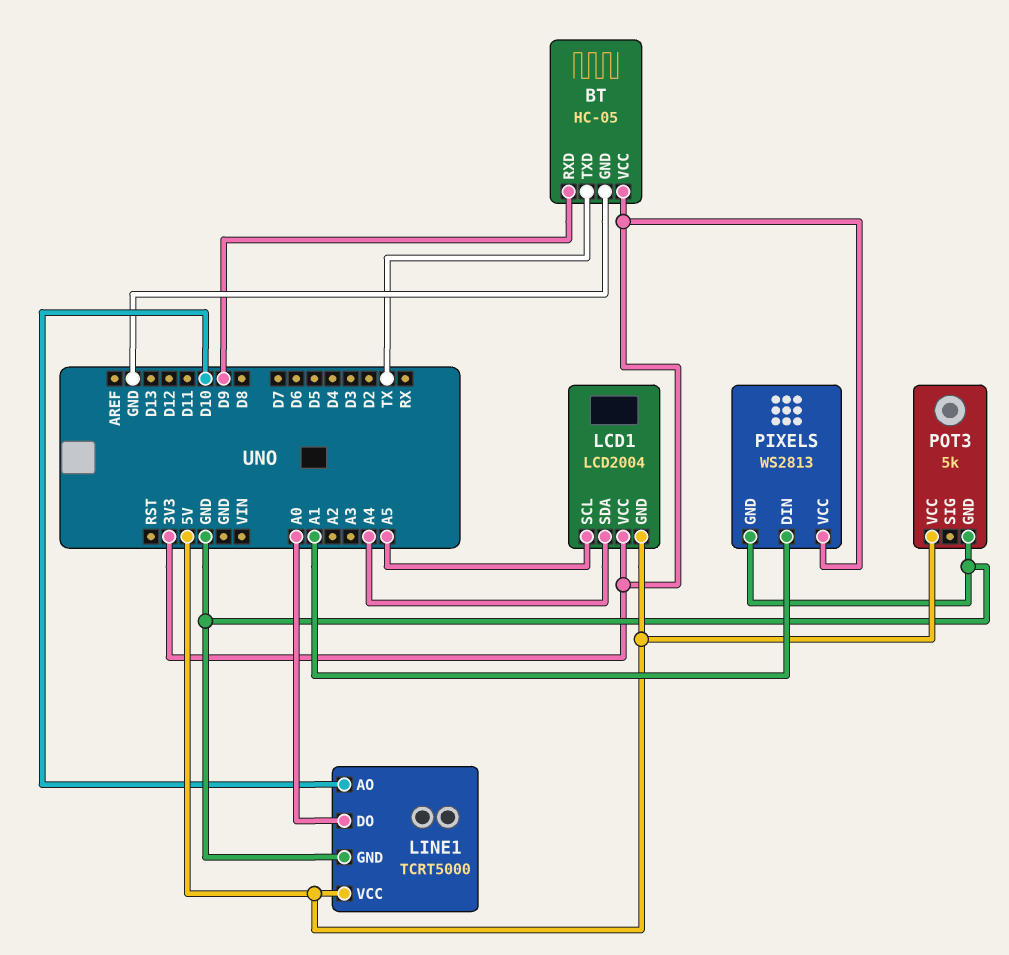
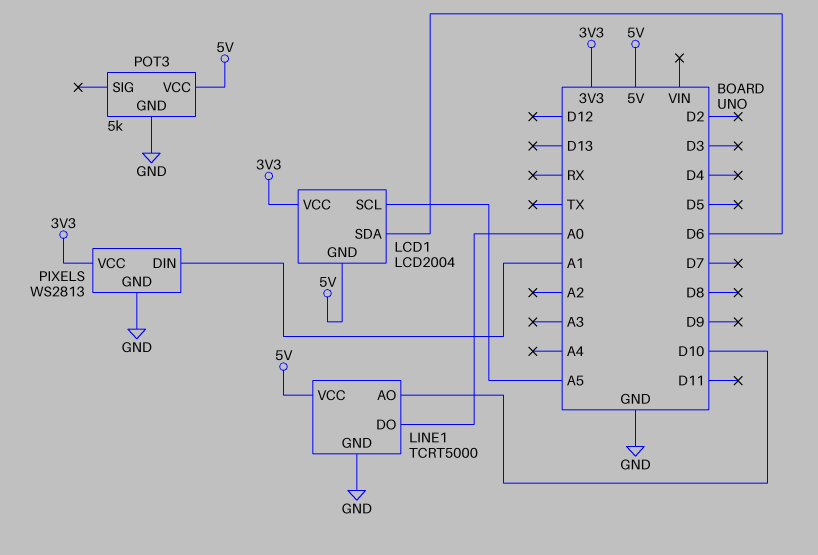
BT: HC-05 -> none
BT pin GND: GND -> none
BT pin RXD: D9 -> none
BT pin TXD: TX -> none
BT pin VCC: 3V3 -> none
LCD1 pin SDA: A4 -> D6

